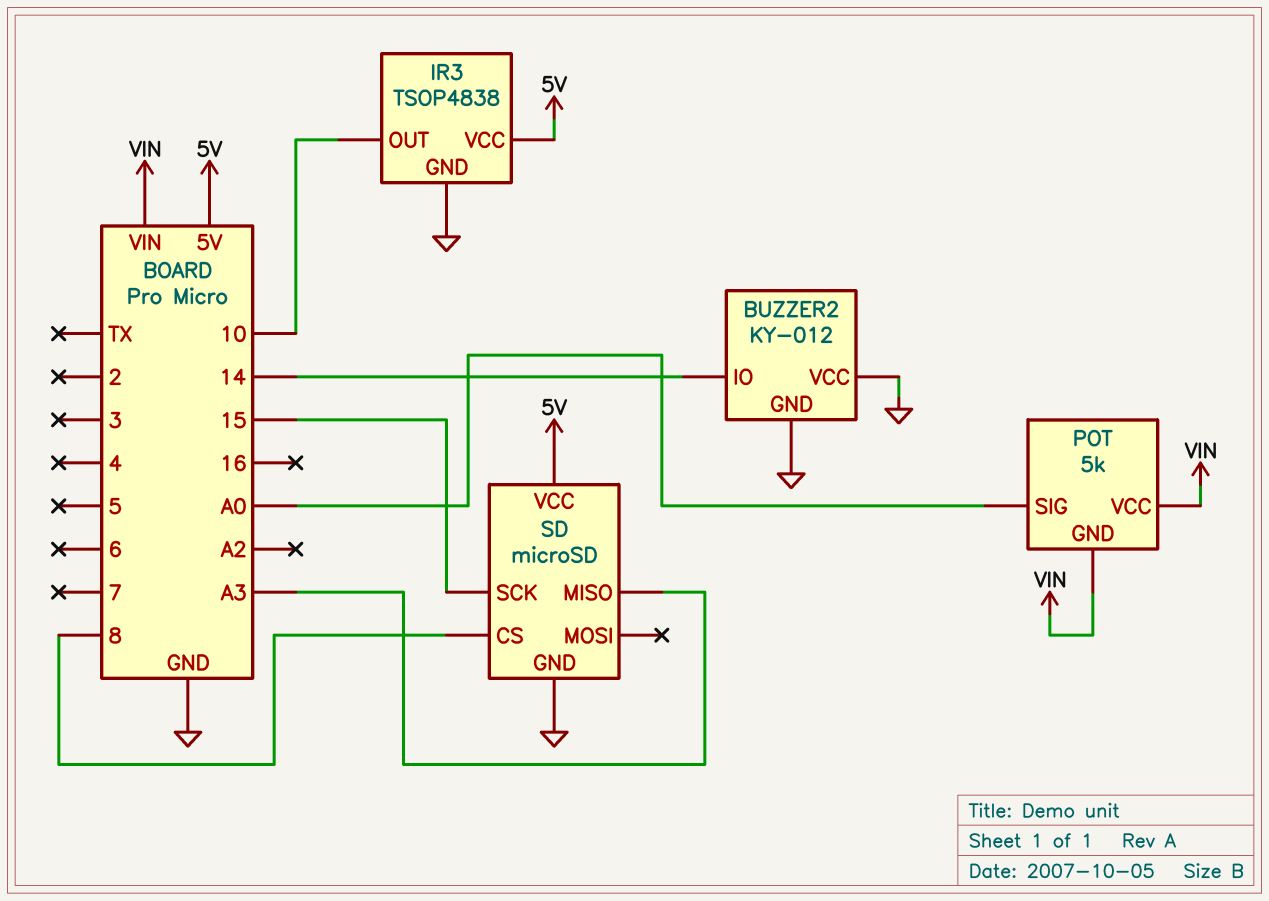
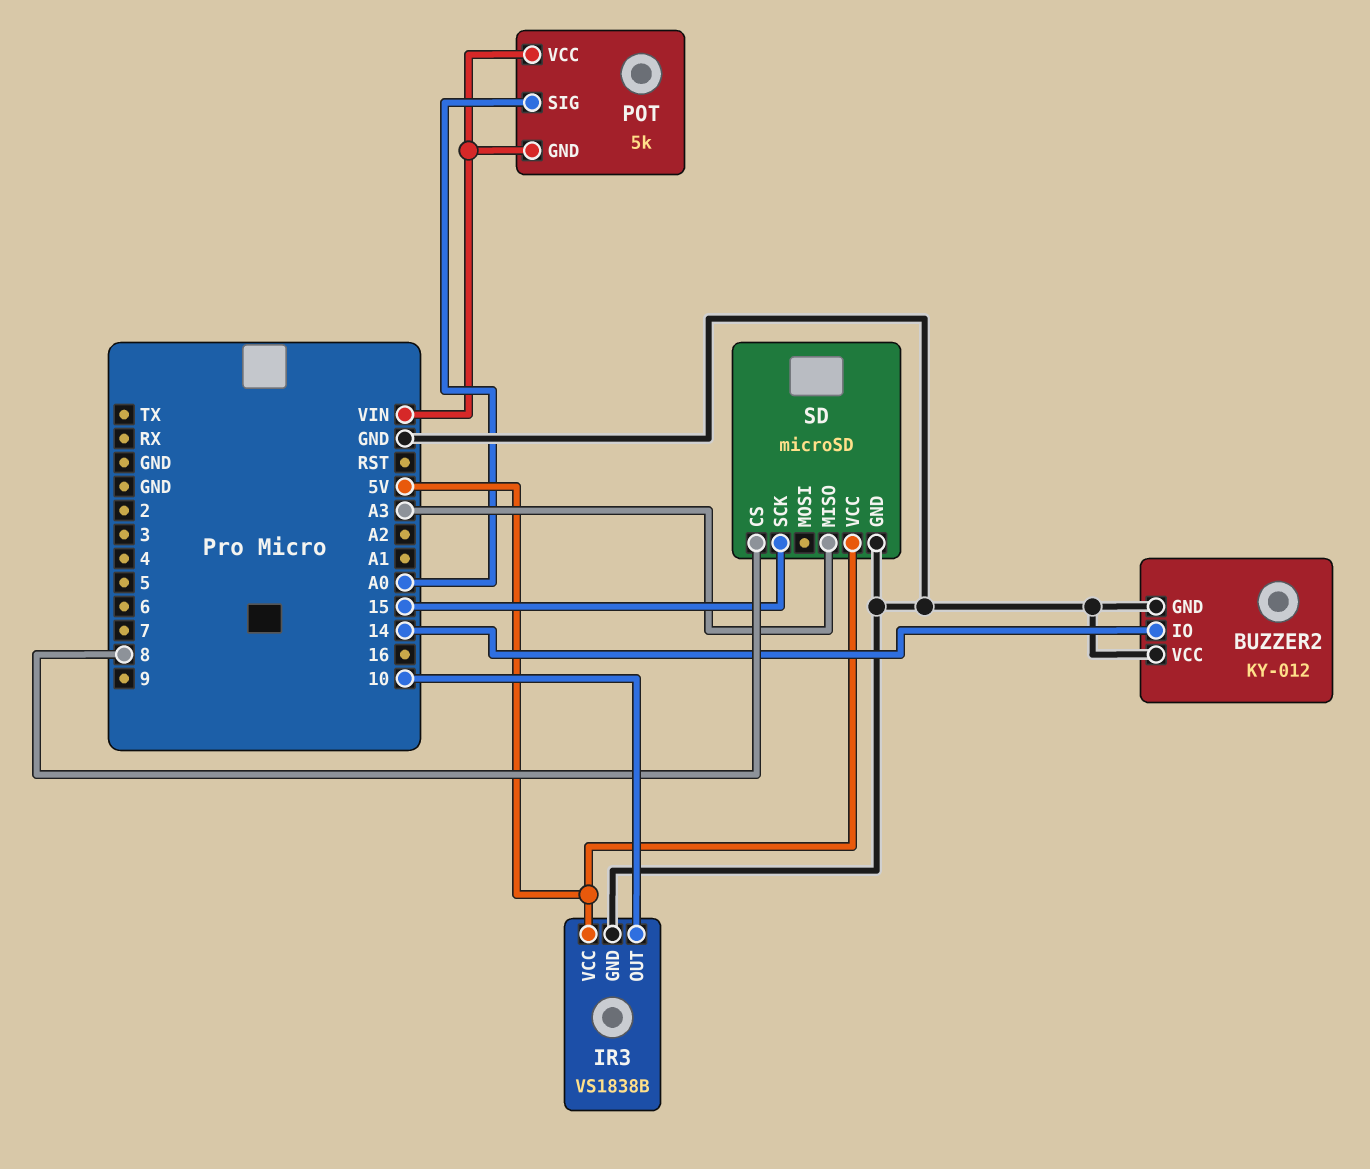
IR3: TSOP4838 -> VS1838B

